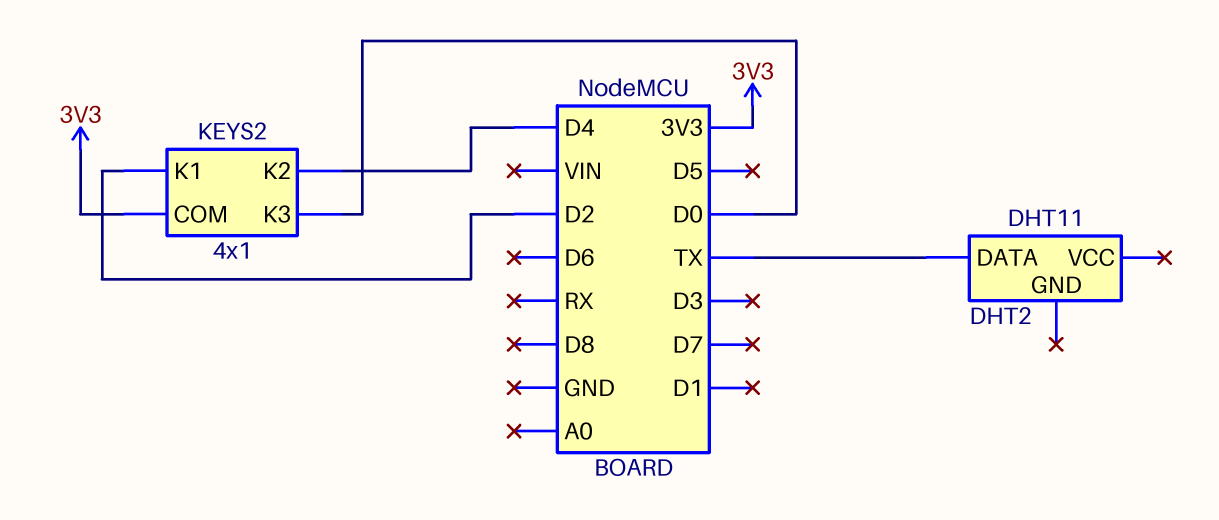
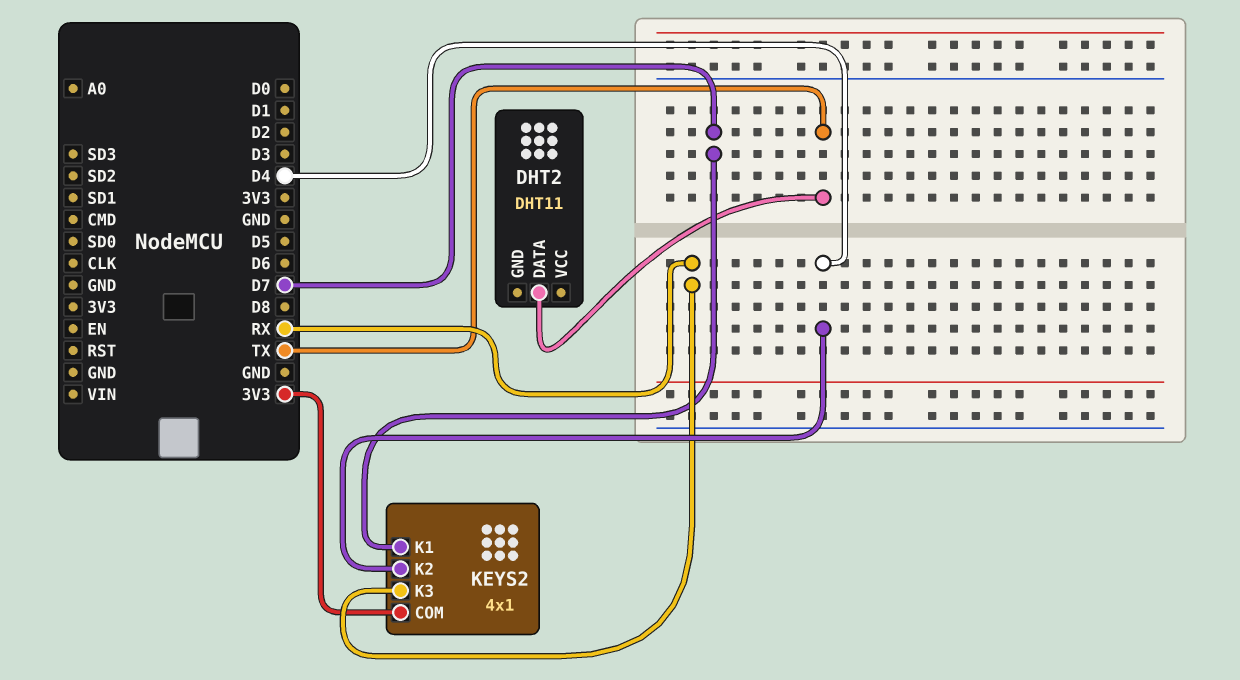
KEYS2 pin K1: D2 -> D7
KEYS2 pin K3: D0 -> RX

